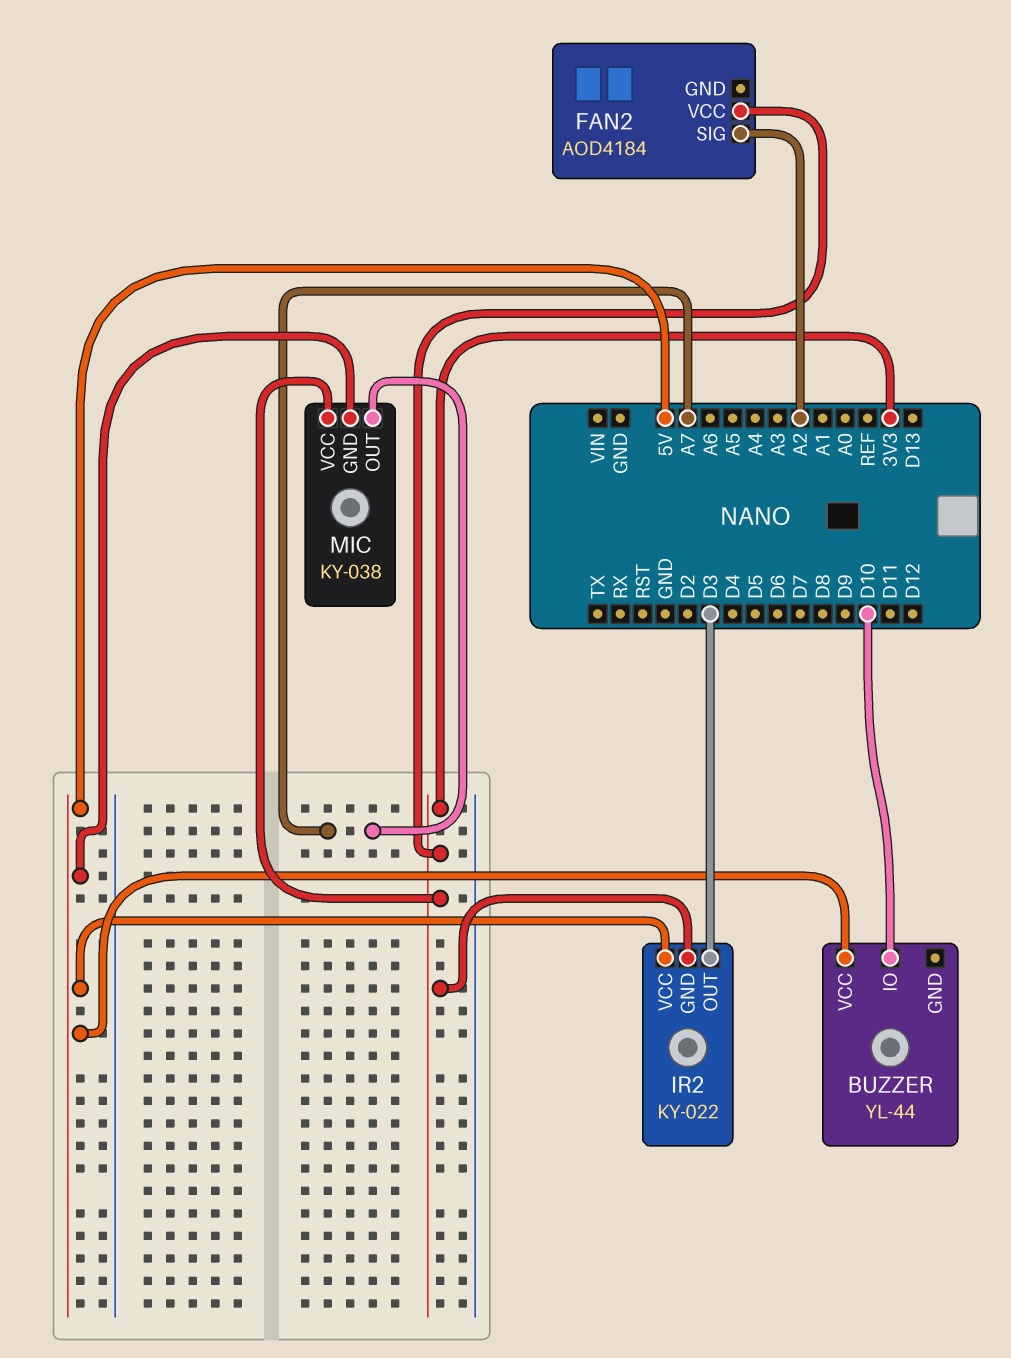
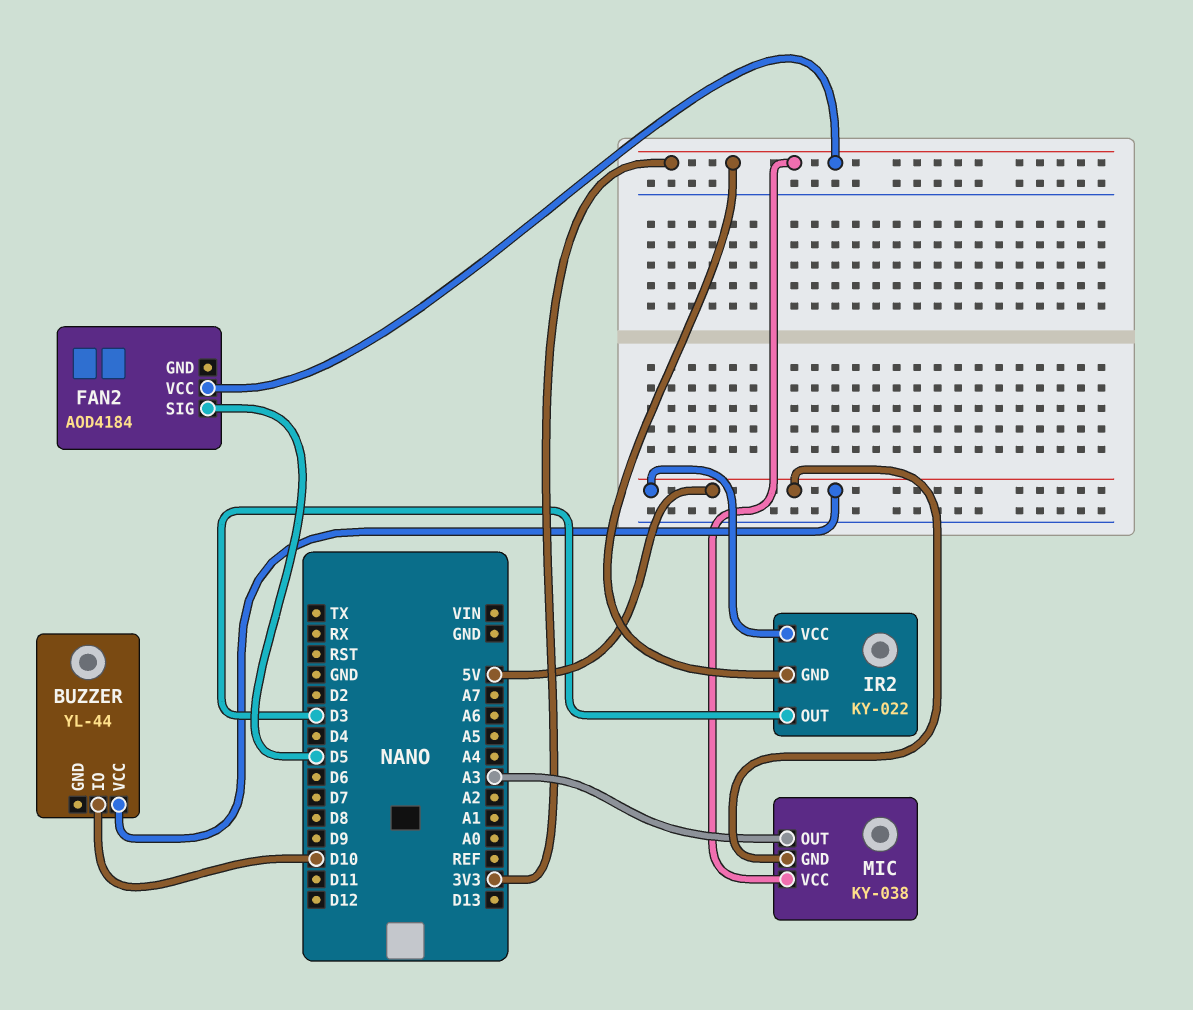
FAN2 pin SIG: A2 -> D5
MIC pin OUT: A7 -> A3

